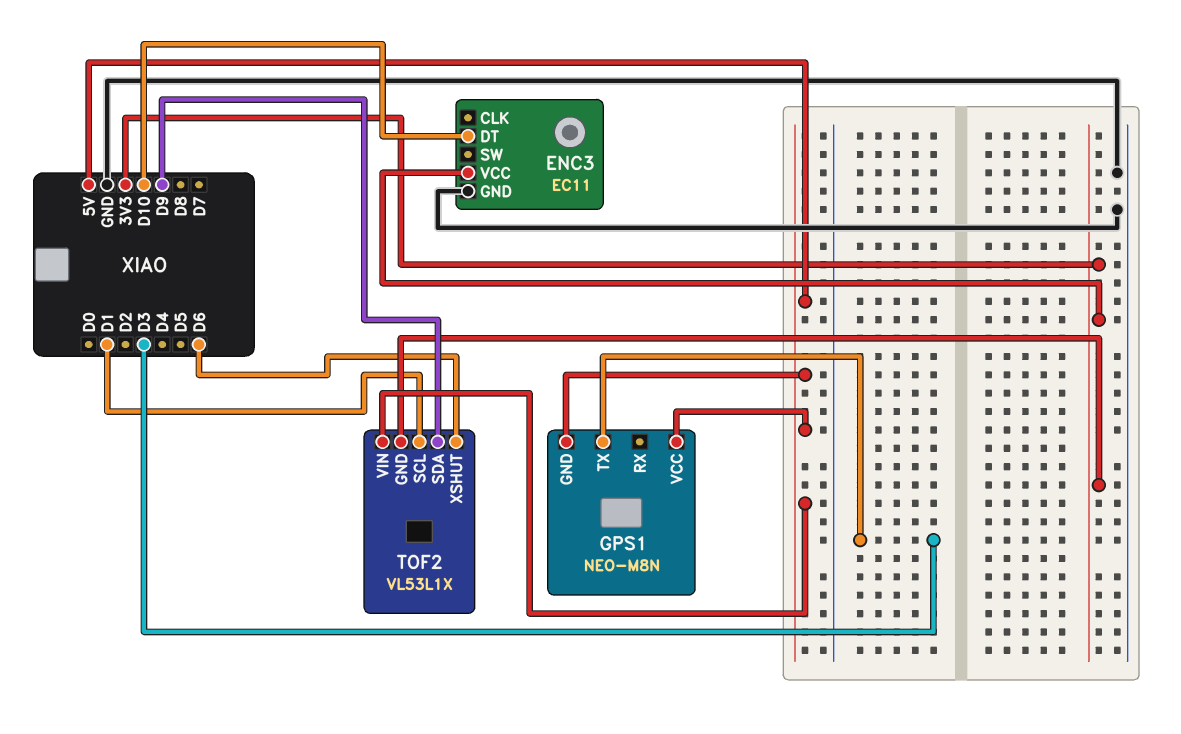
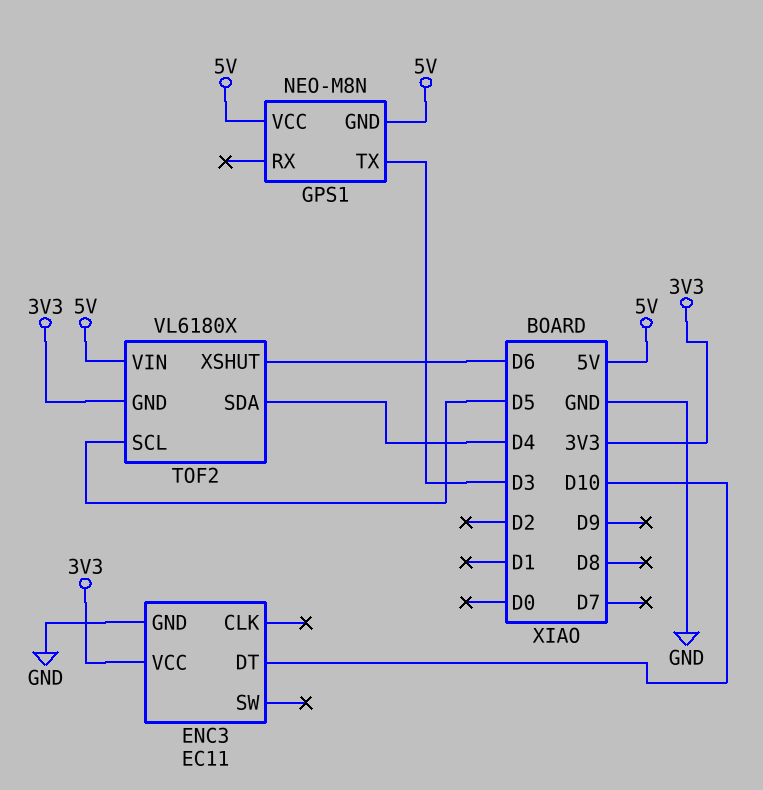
TOF2: VL53L1X -> VL6180X
TOF2 pin SCL: D1 -> D5
TOF2 pin SDA: D9 -> D4

